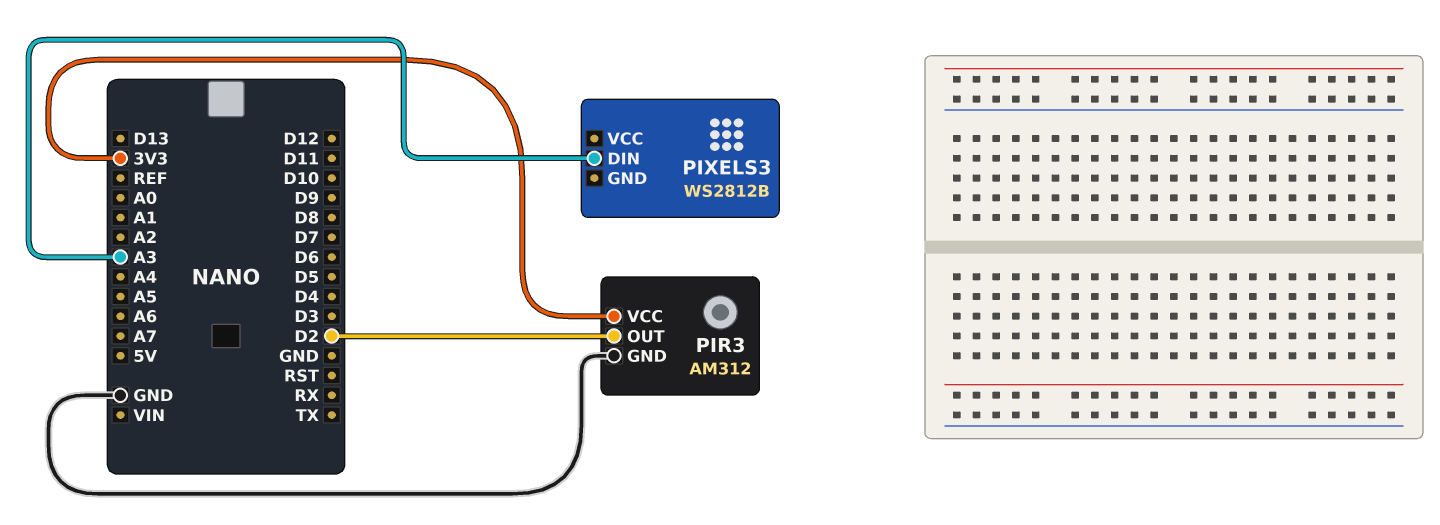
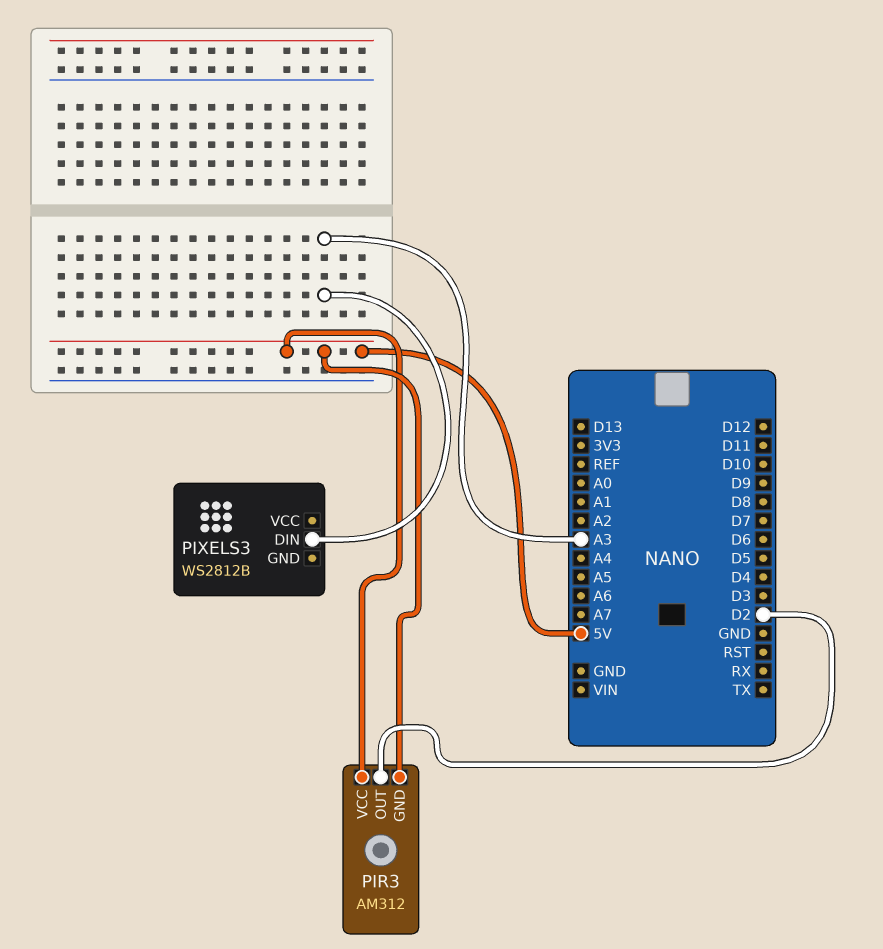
PIR3 pin GND: GND -> 5V
PIR3 pin VCC: 3V3 -> 5V

